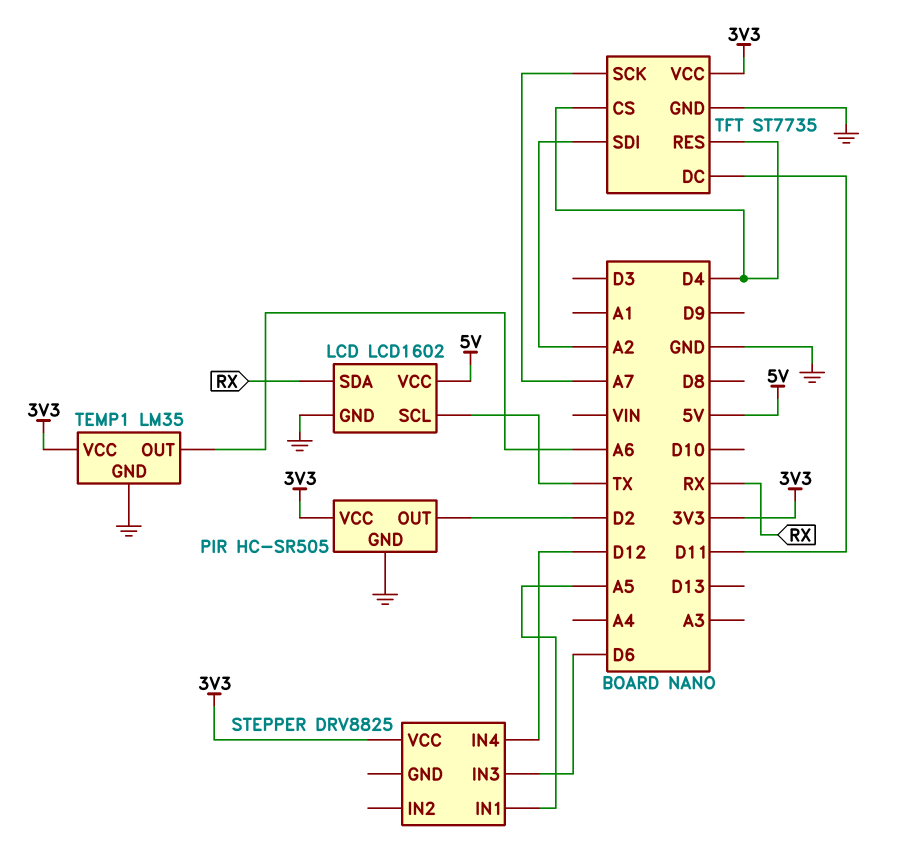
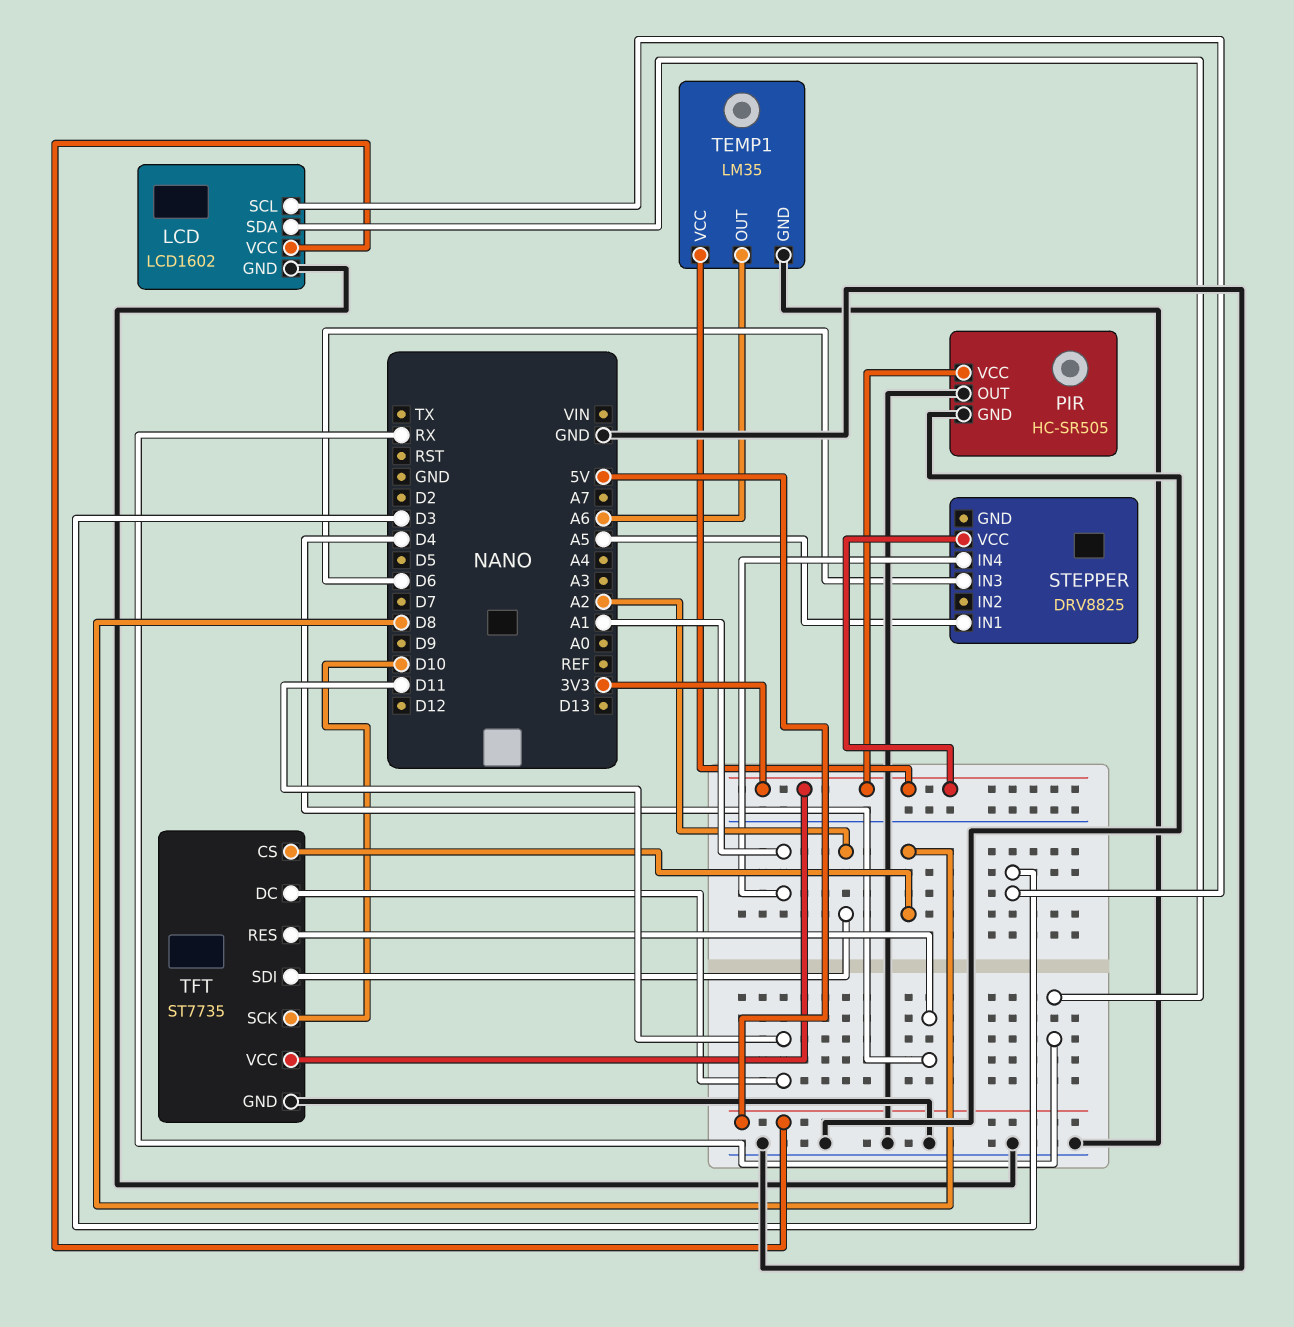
LCD pin SCL: TX -> D3
PIR pin OUT: D2 -> GND
STEPPER pin IN4: D12 -> A1
TFT pin CS: D4 -> D8
TFT pin SCK: A7 -> D10

